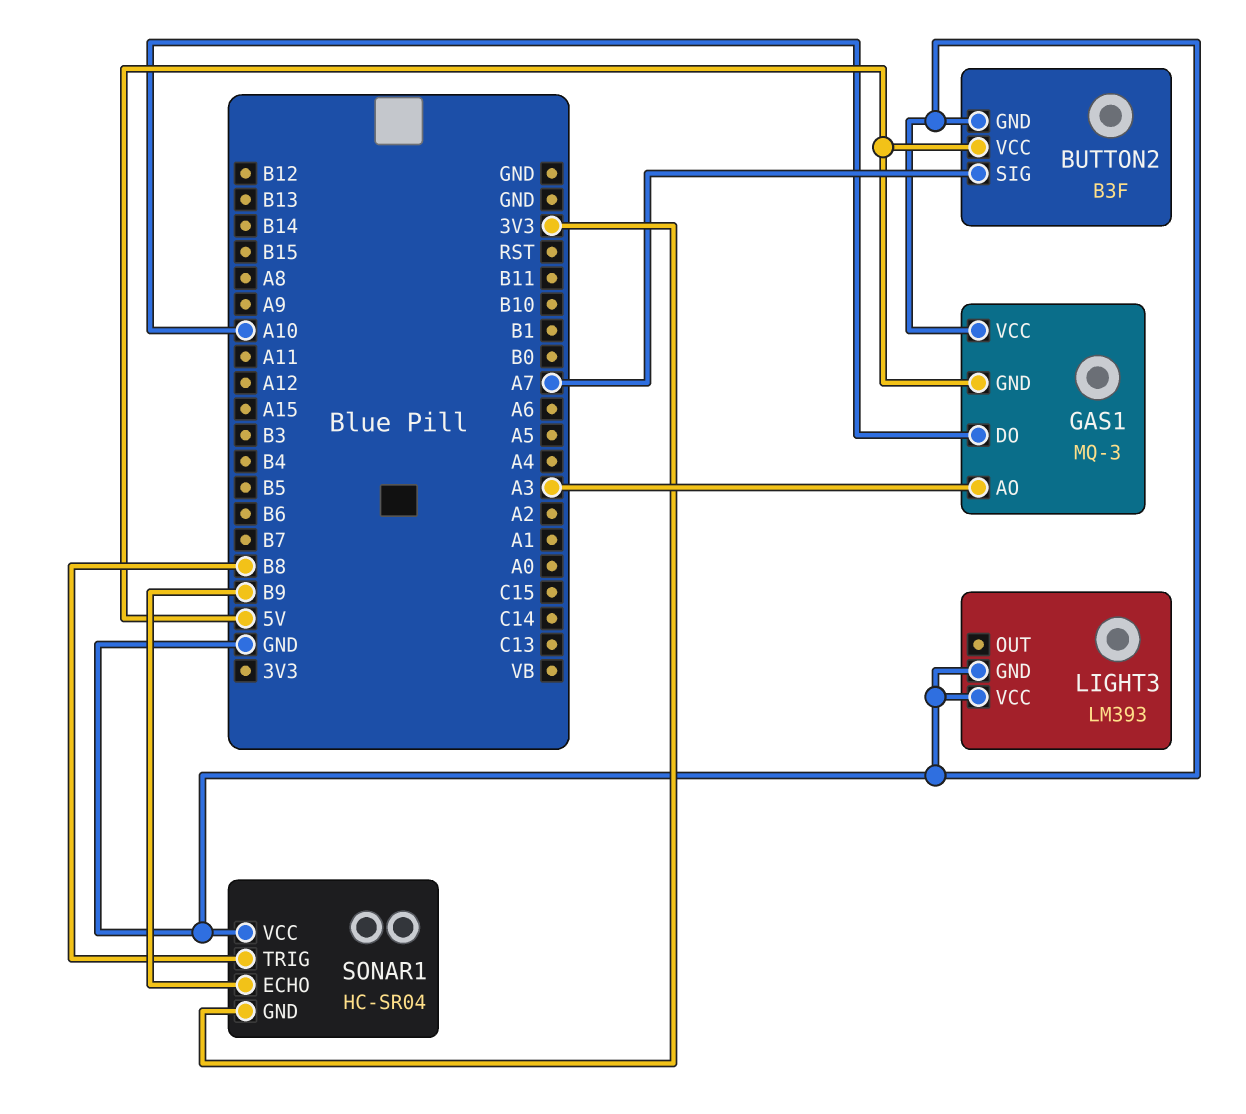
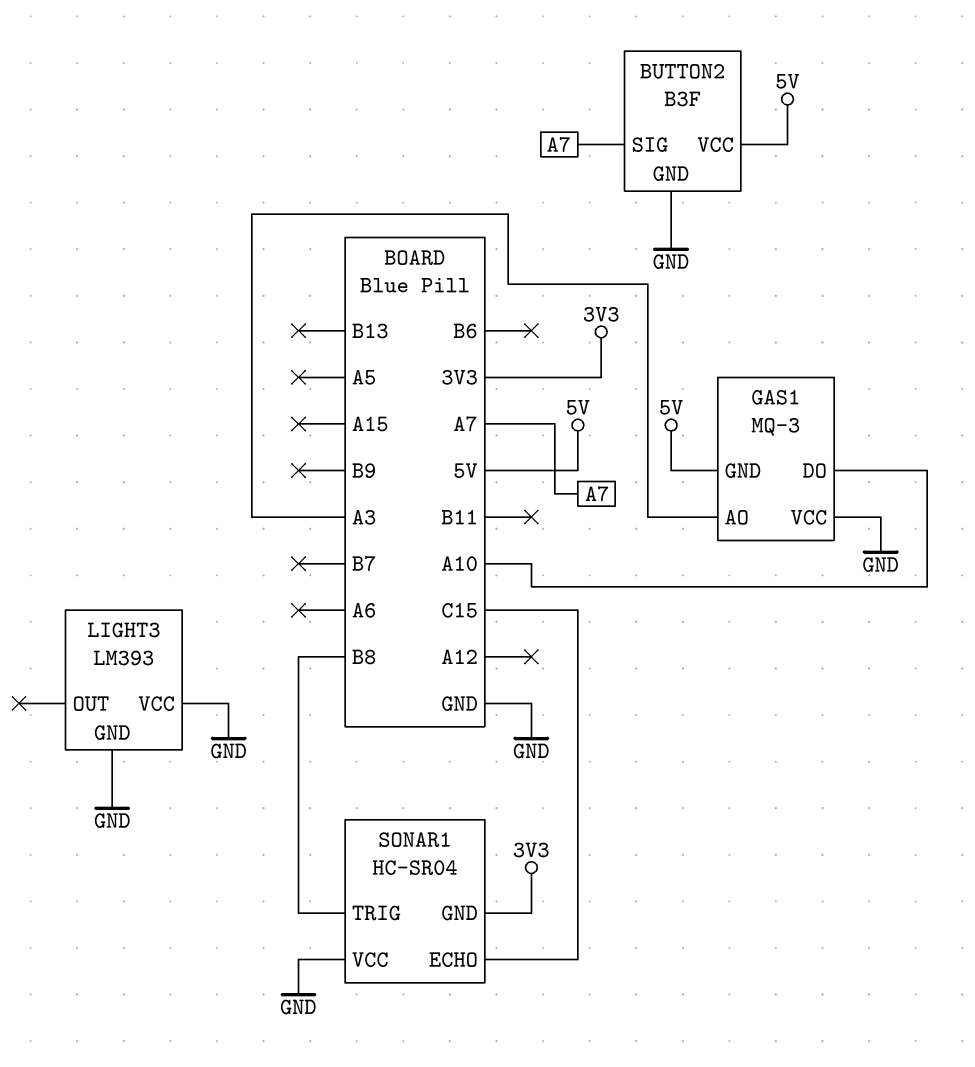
SONAR1 pin ECHO: B9 -> C15

